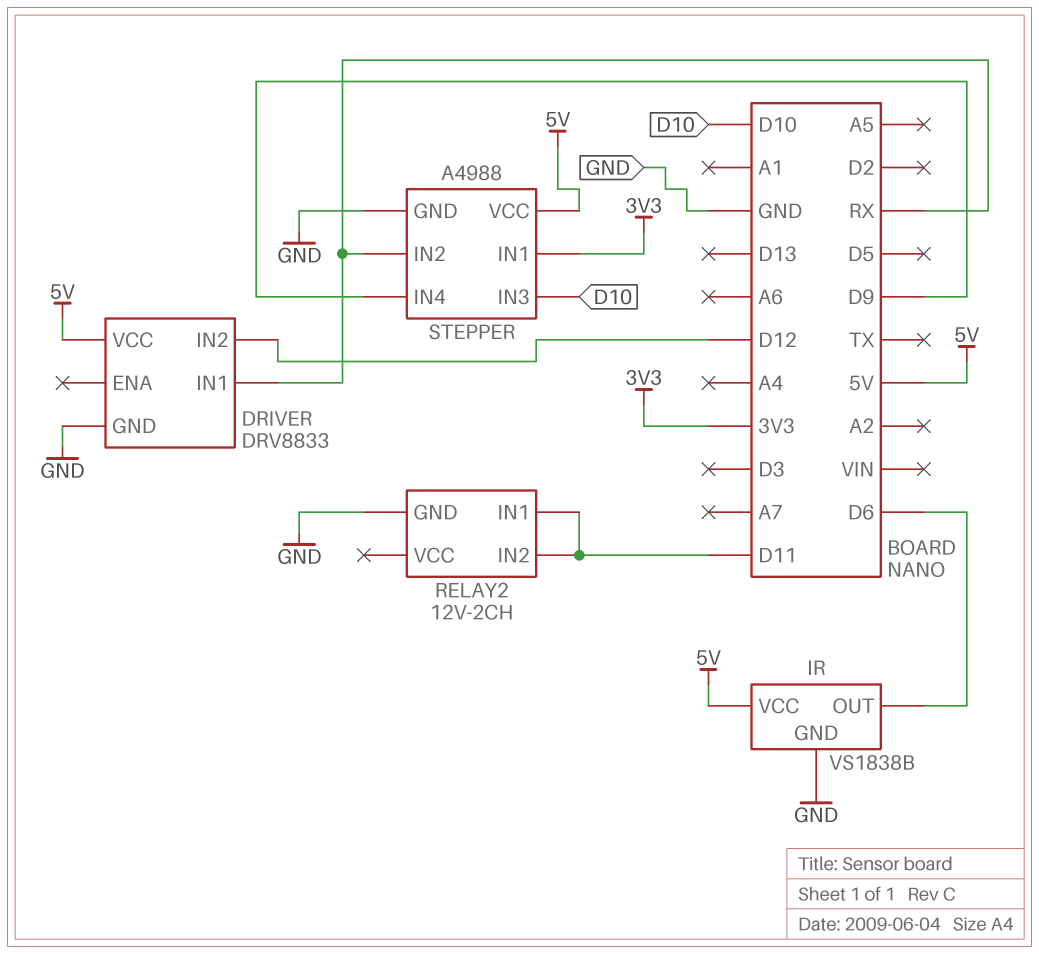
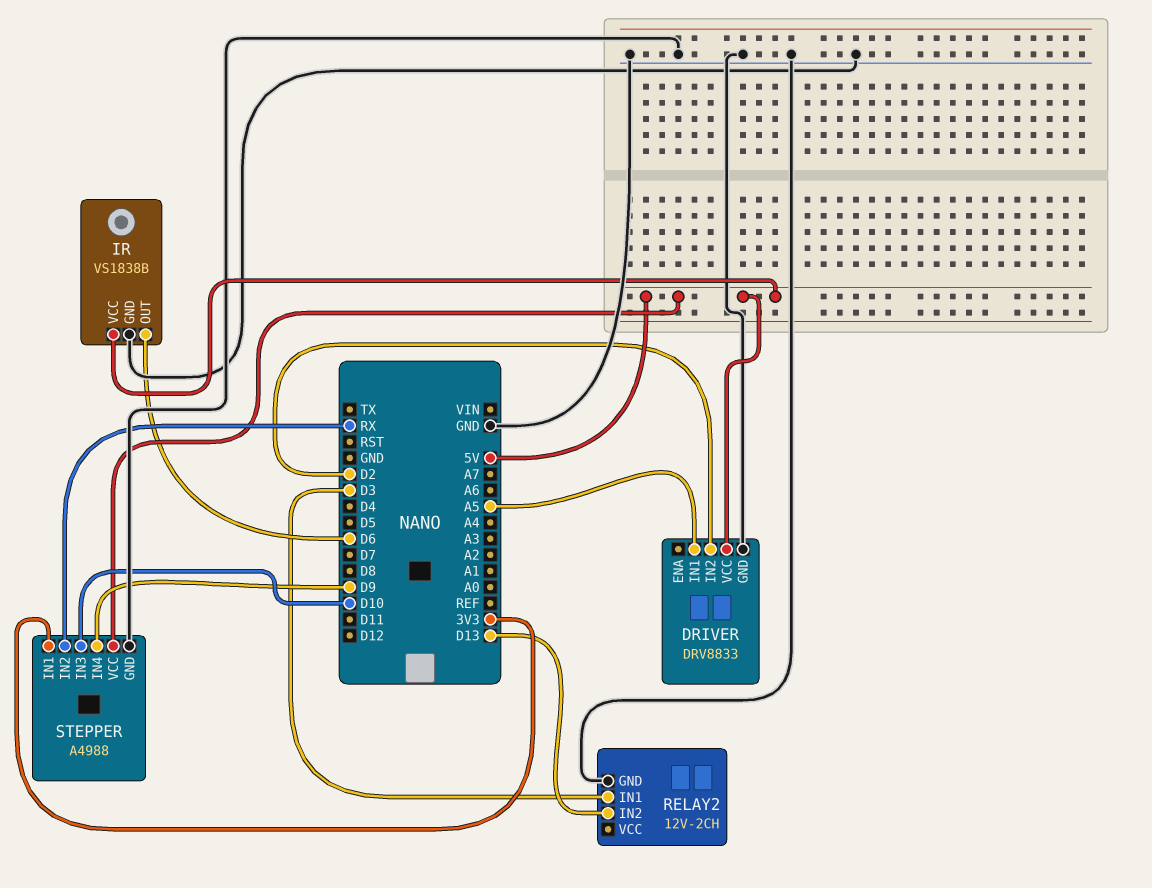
DRIVER pin IN1: RX -> A5
DRIVER pin IN2: D12 -> D2
RELAY2 pin IN1: D11 -> D3
RELAY2 pin IN2: D11 -> D13

